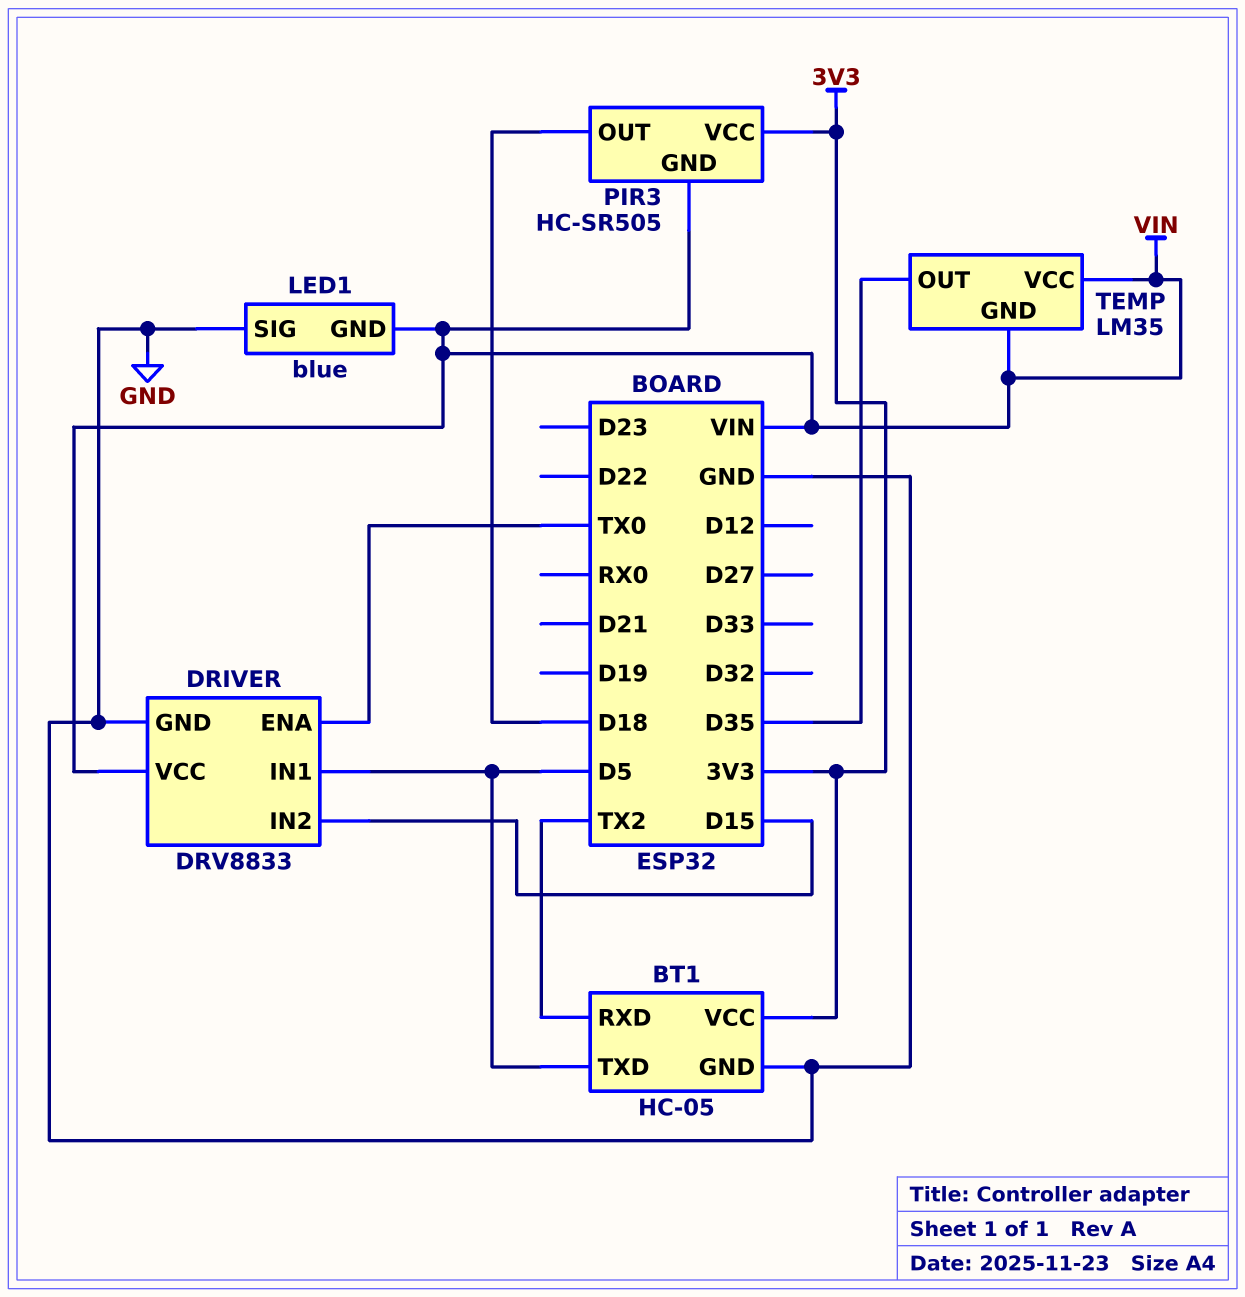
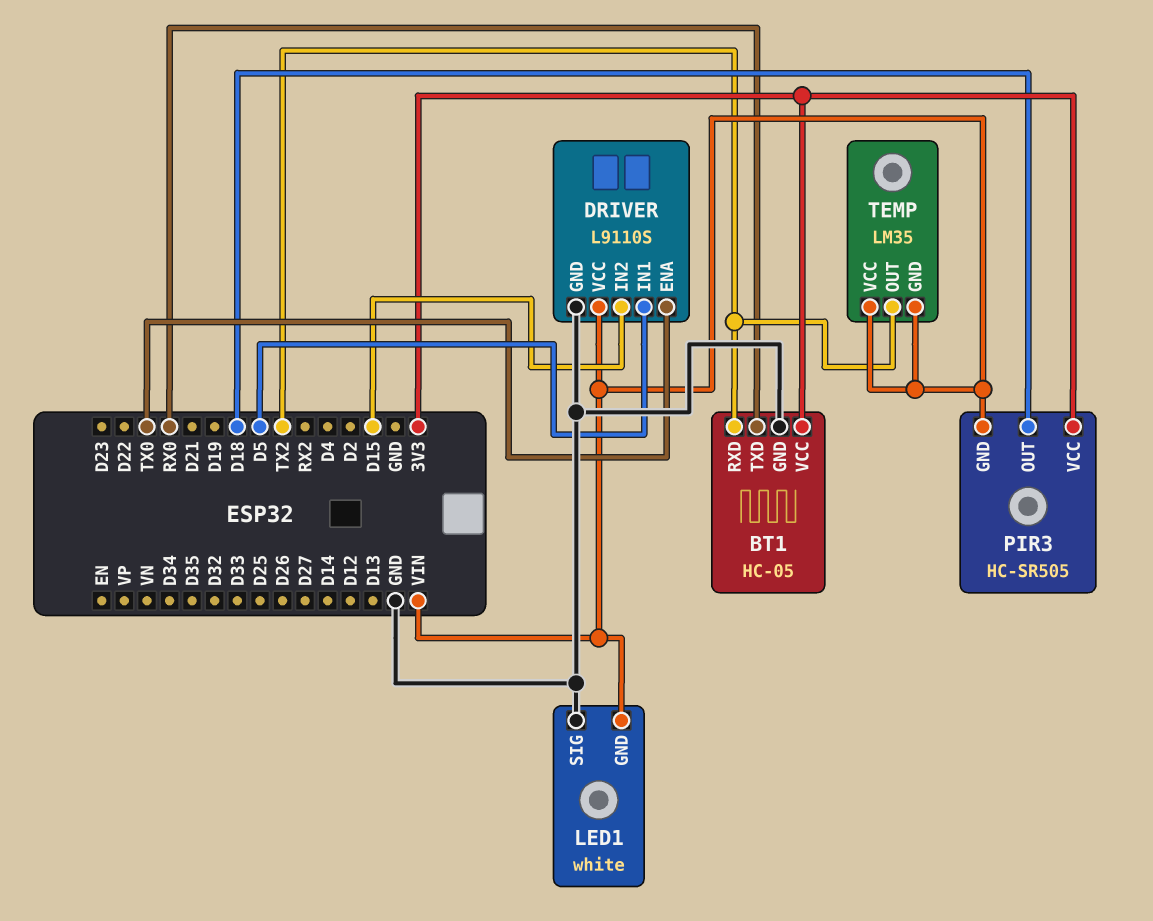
BT1 pin TXD: D5 -> RX0
DRIVER: DRV8833 -> L9110S
LED1: blue -> white
TEMP pin OUT: D35 -> TX2

